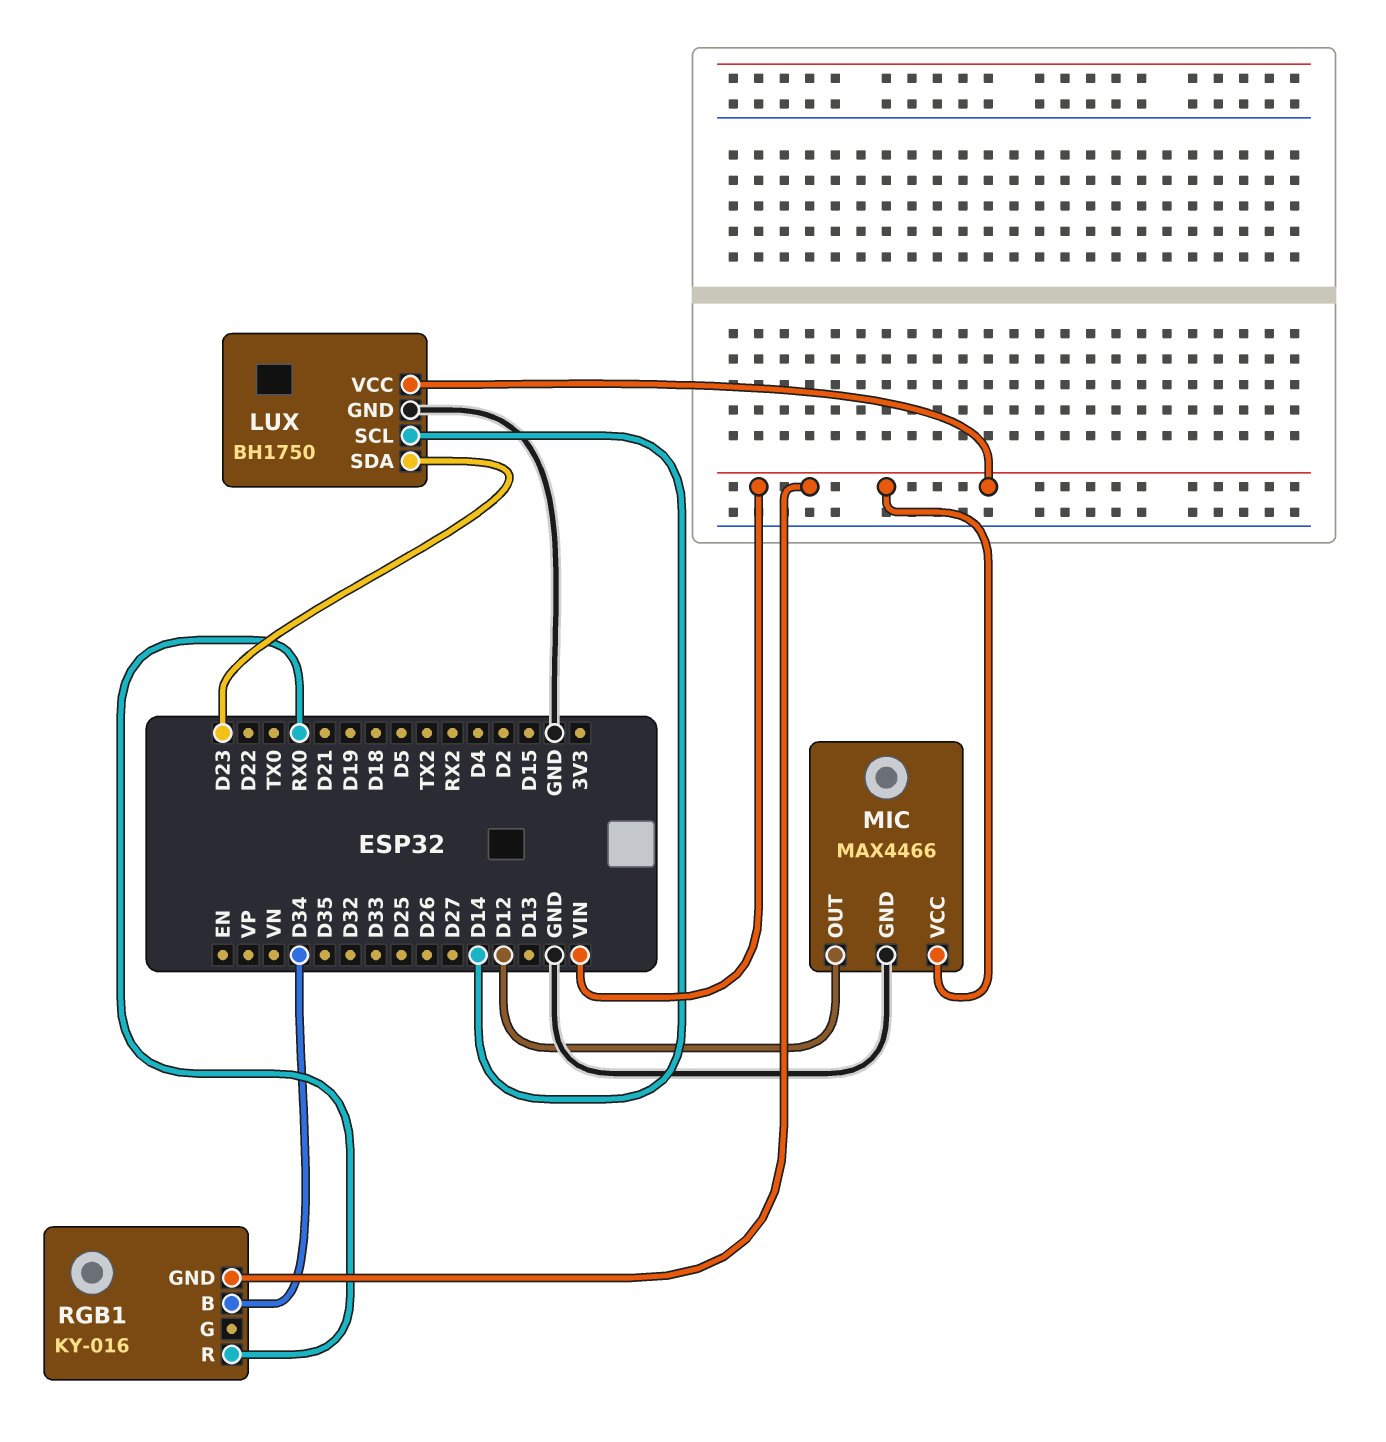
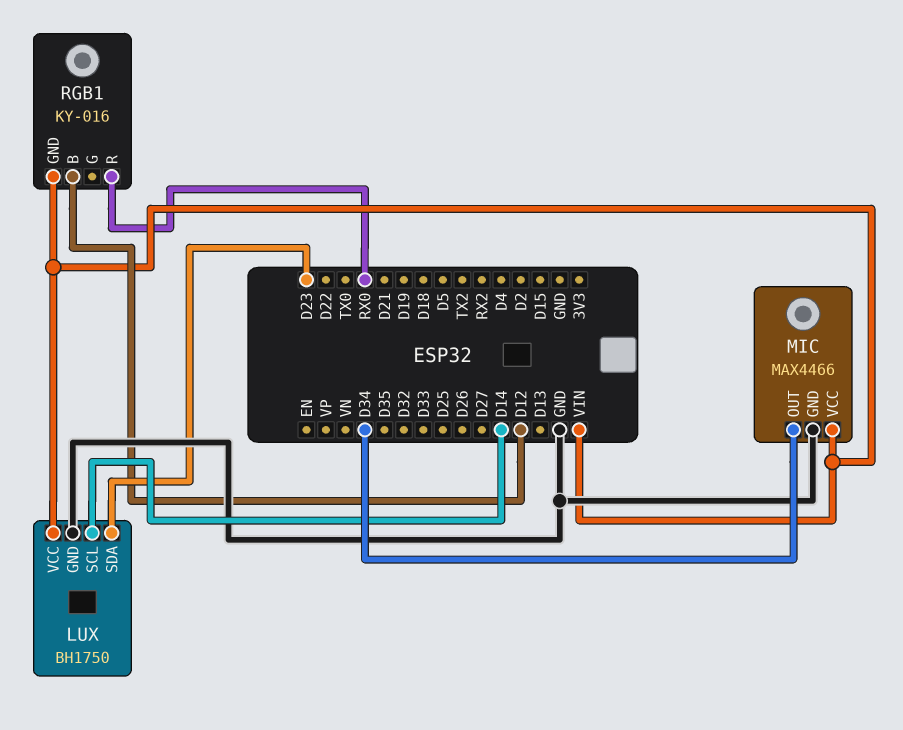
MIC pin OUT: D12 -> D34
RGB1 pin B: D34 -> D12

